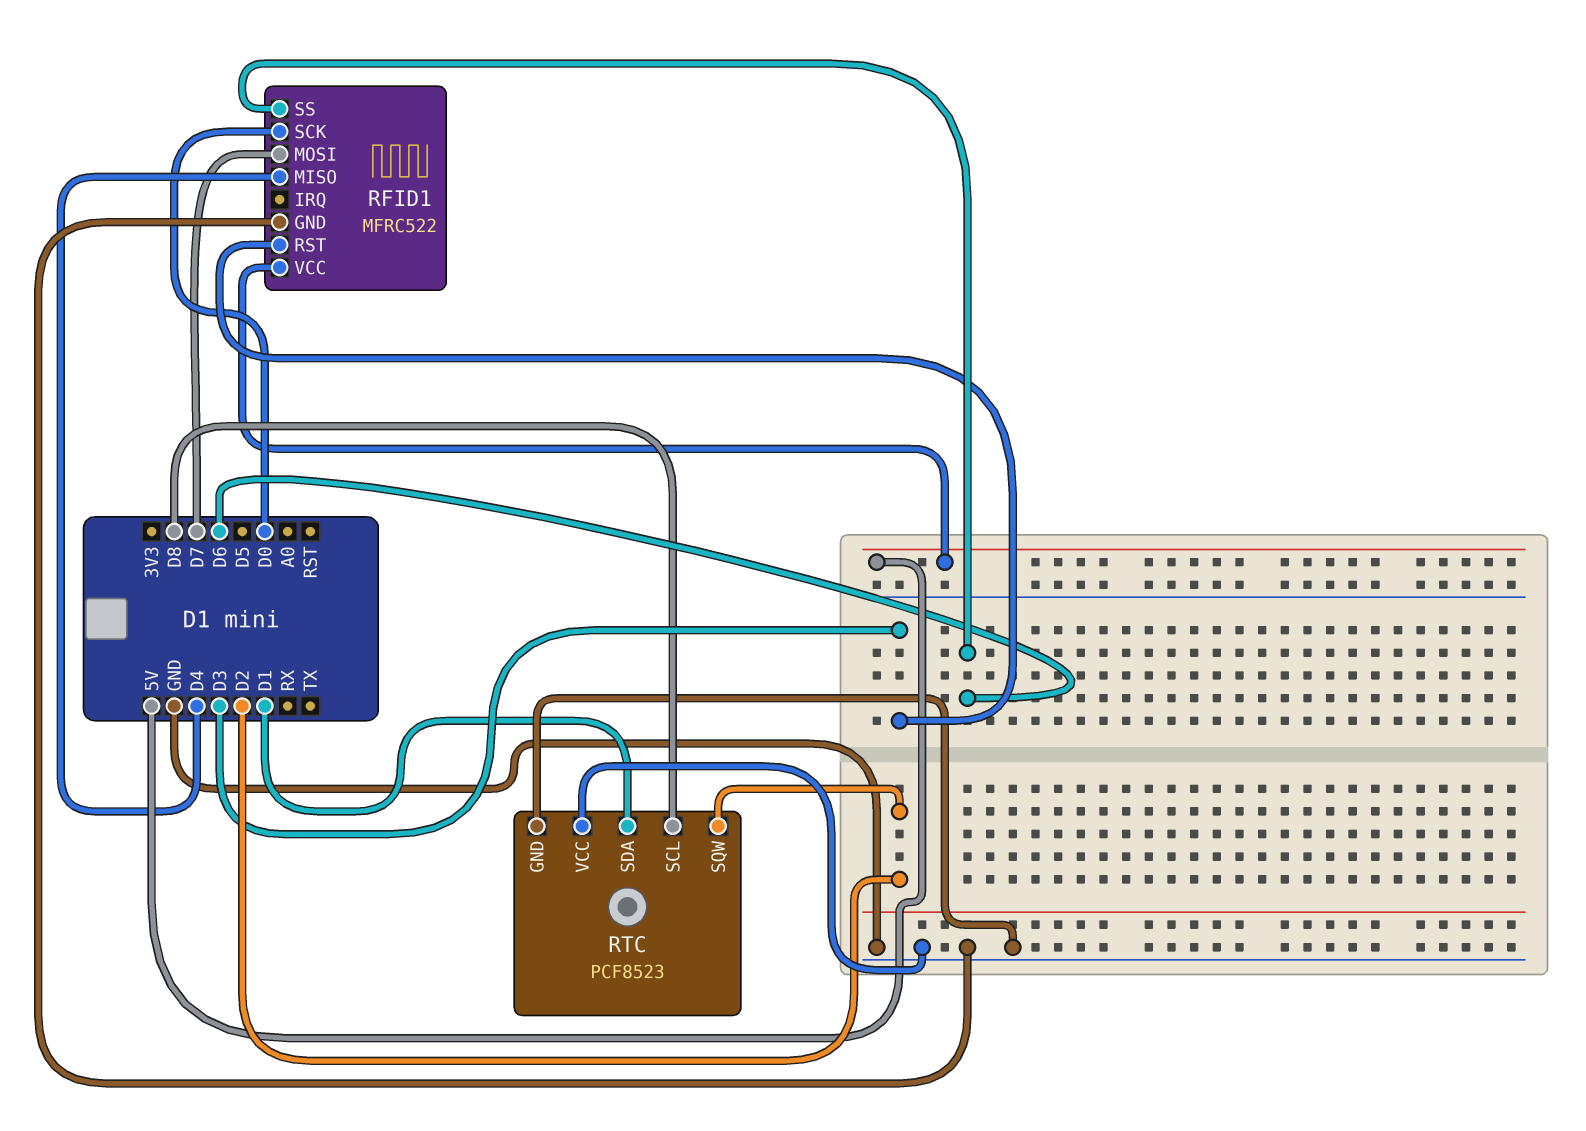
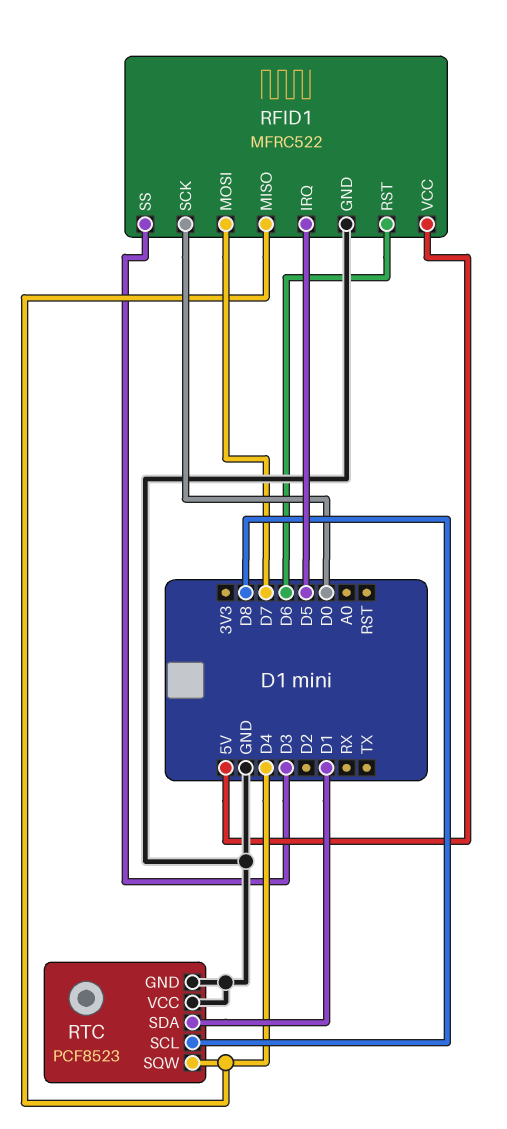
RFID1 pin IRQ: none -> D5
RFID1 pin RST: D3 -> D6
RFID1 pin SS: D6 -> D3
RTC pin SQW: D2 -> D4

